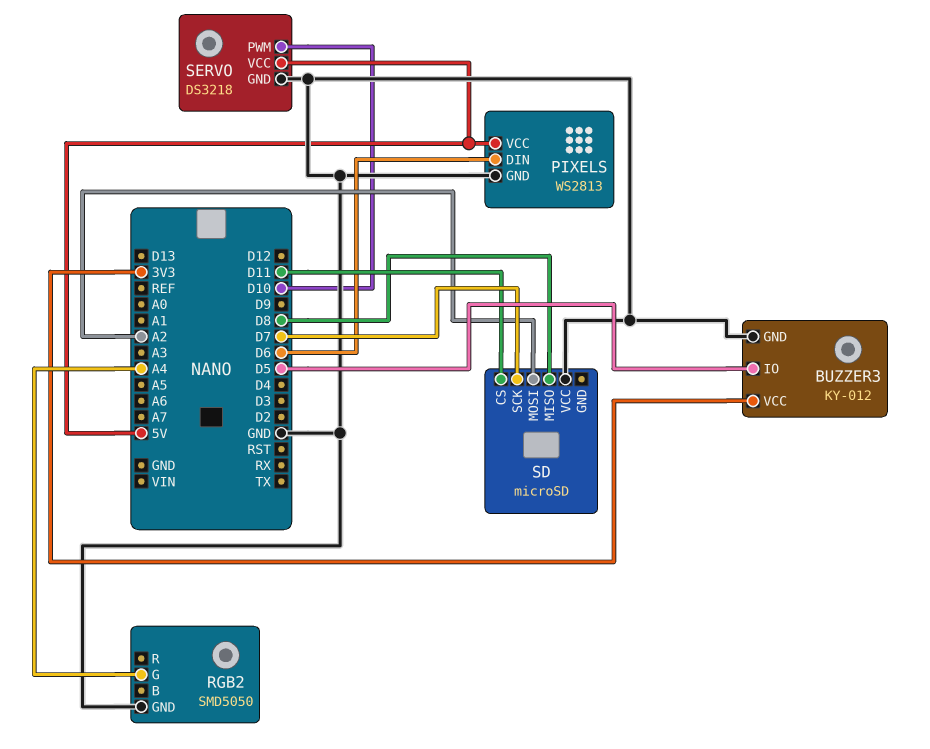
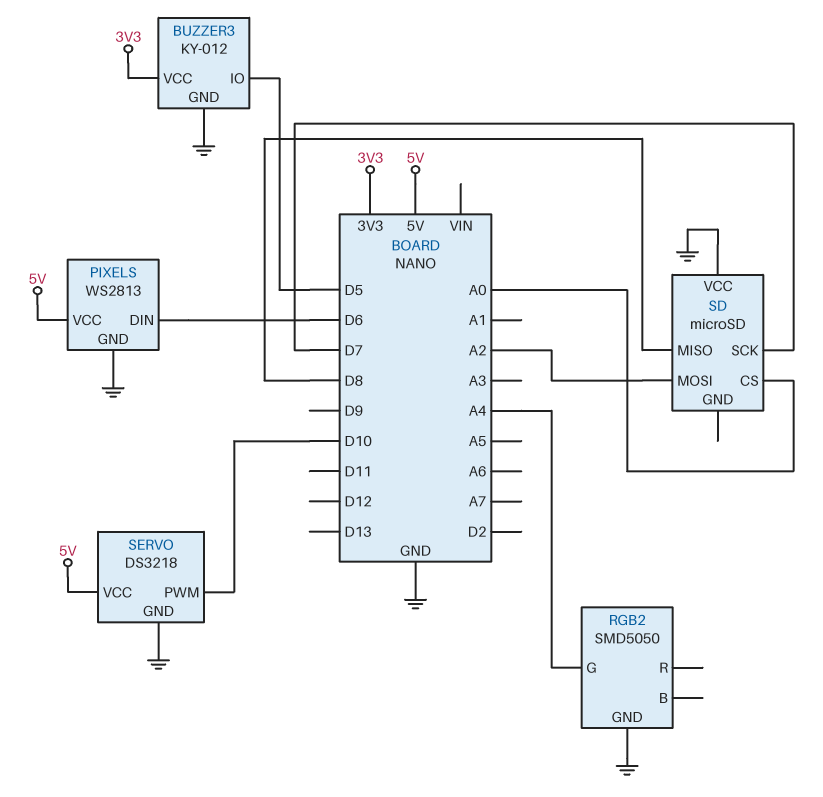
SD pin CS: D11 -> A0

